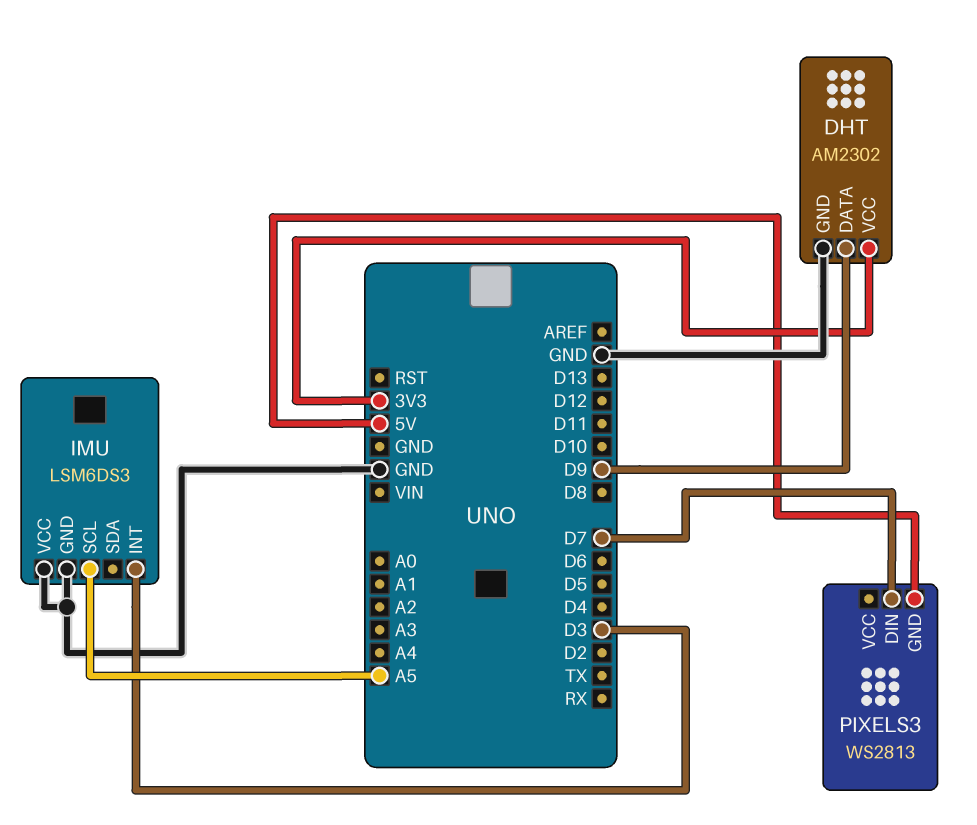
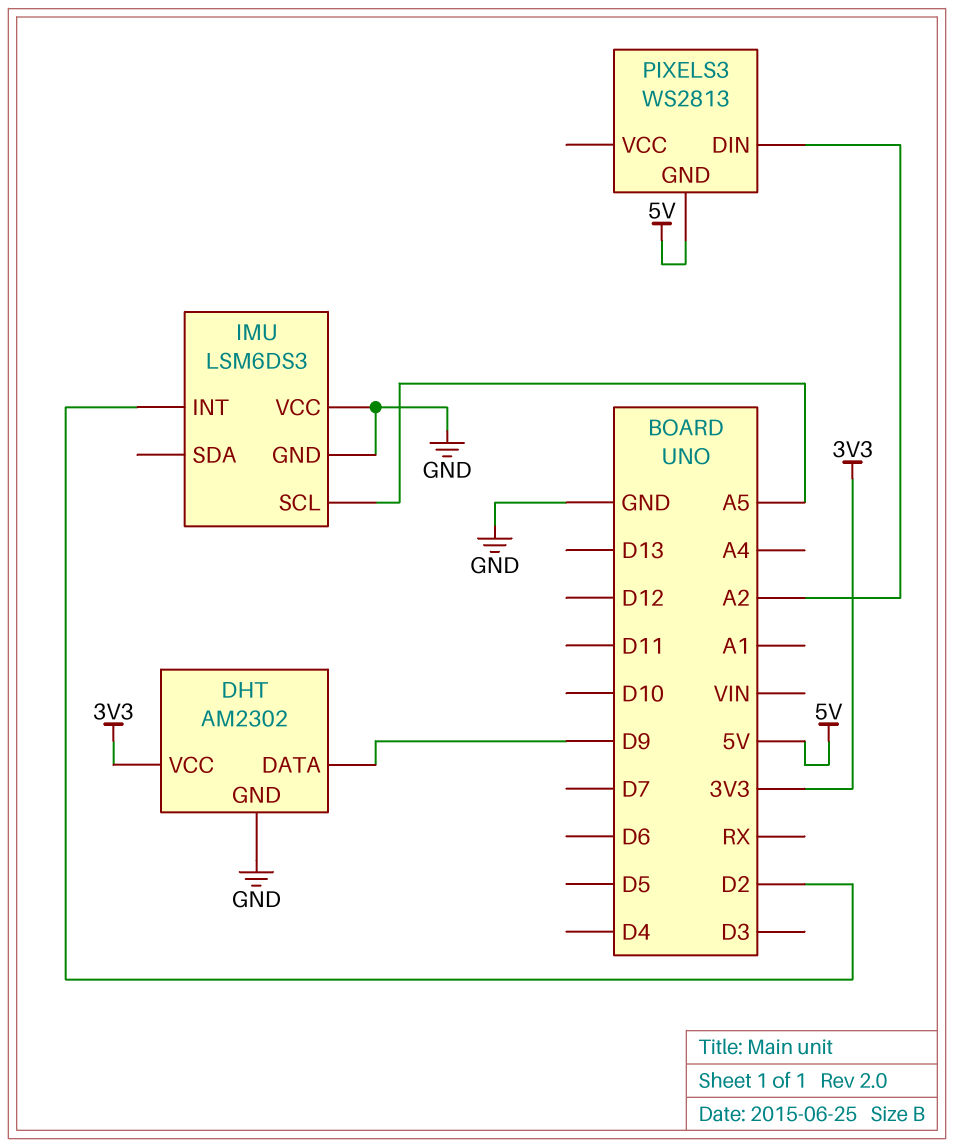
IMU pin INT: D3 -> D2
PIXELS3 pin DIN: D7 -> A2

